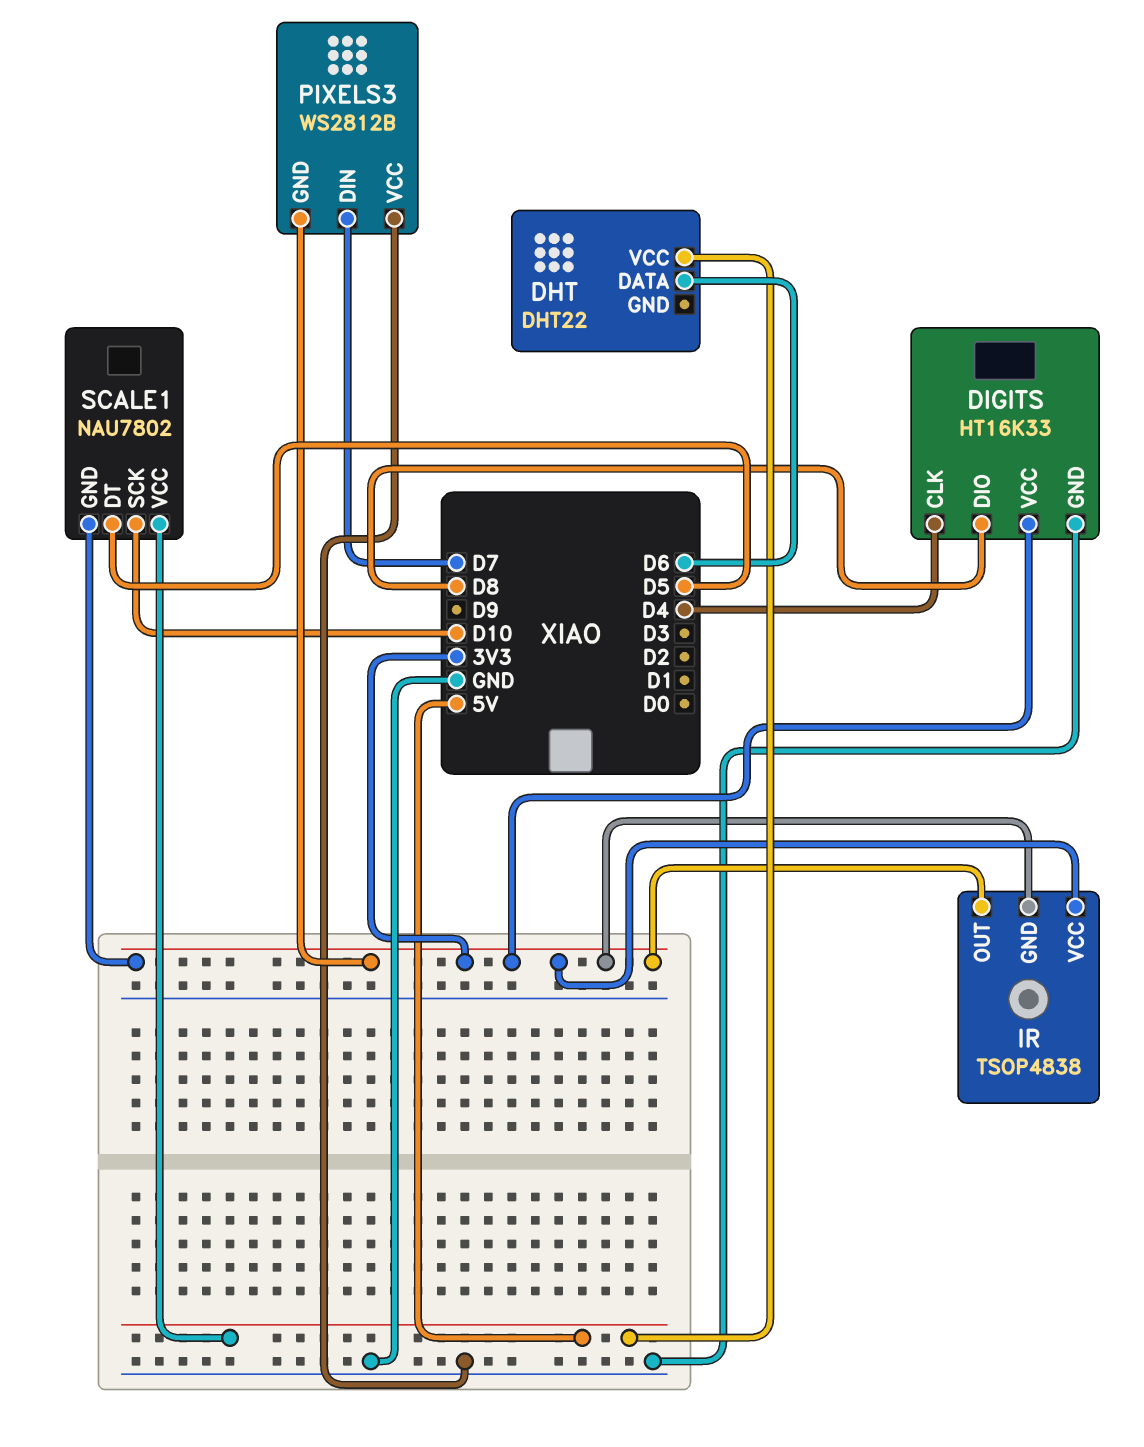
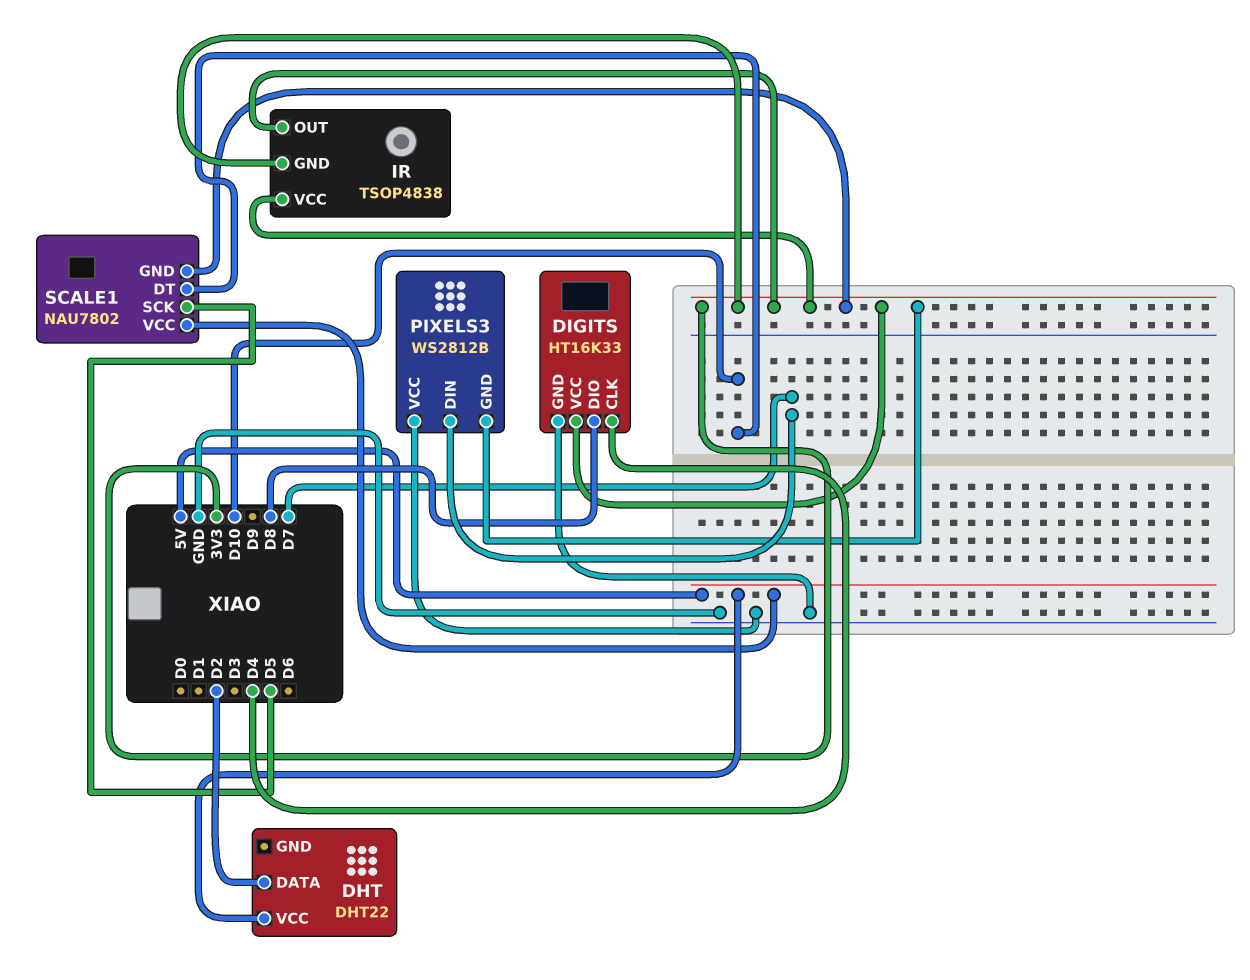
DHT pin DATA: D6 -> D2
SCALE1 pin DT: D5 -> D10
SCALE1 pin SCK: D10 -> D5

